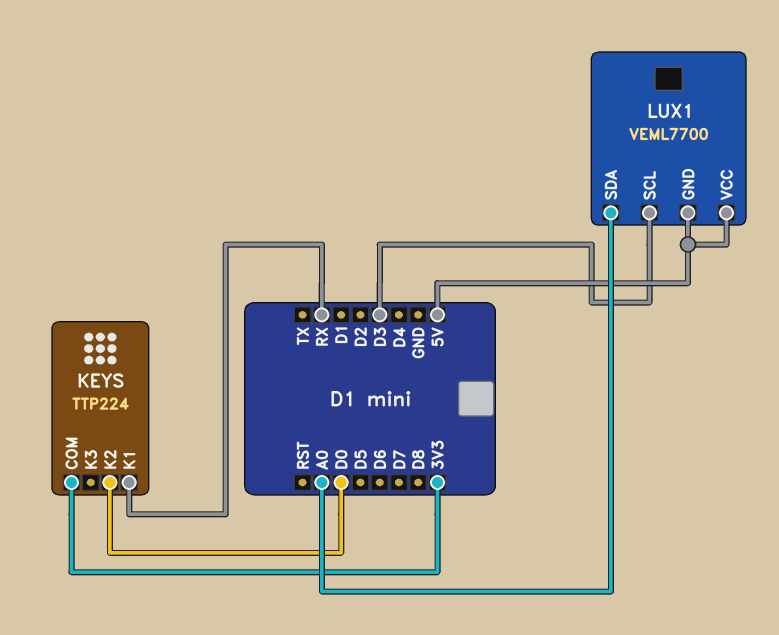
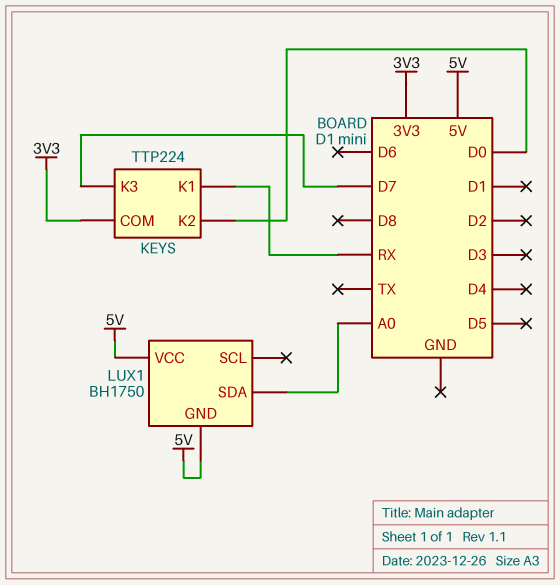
KEYS pin K3: none -> D7
LUX1: VEML7700 -> BH1750
LUX1 pin SCL: D3 -> none

